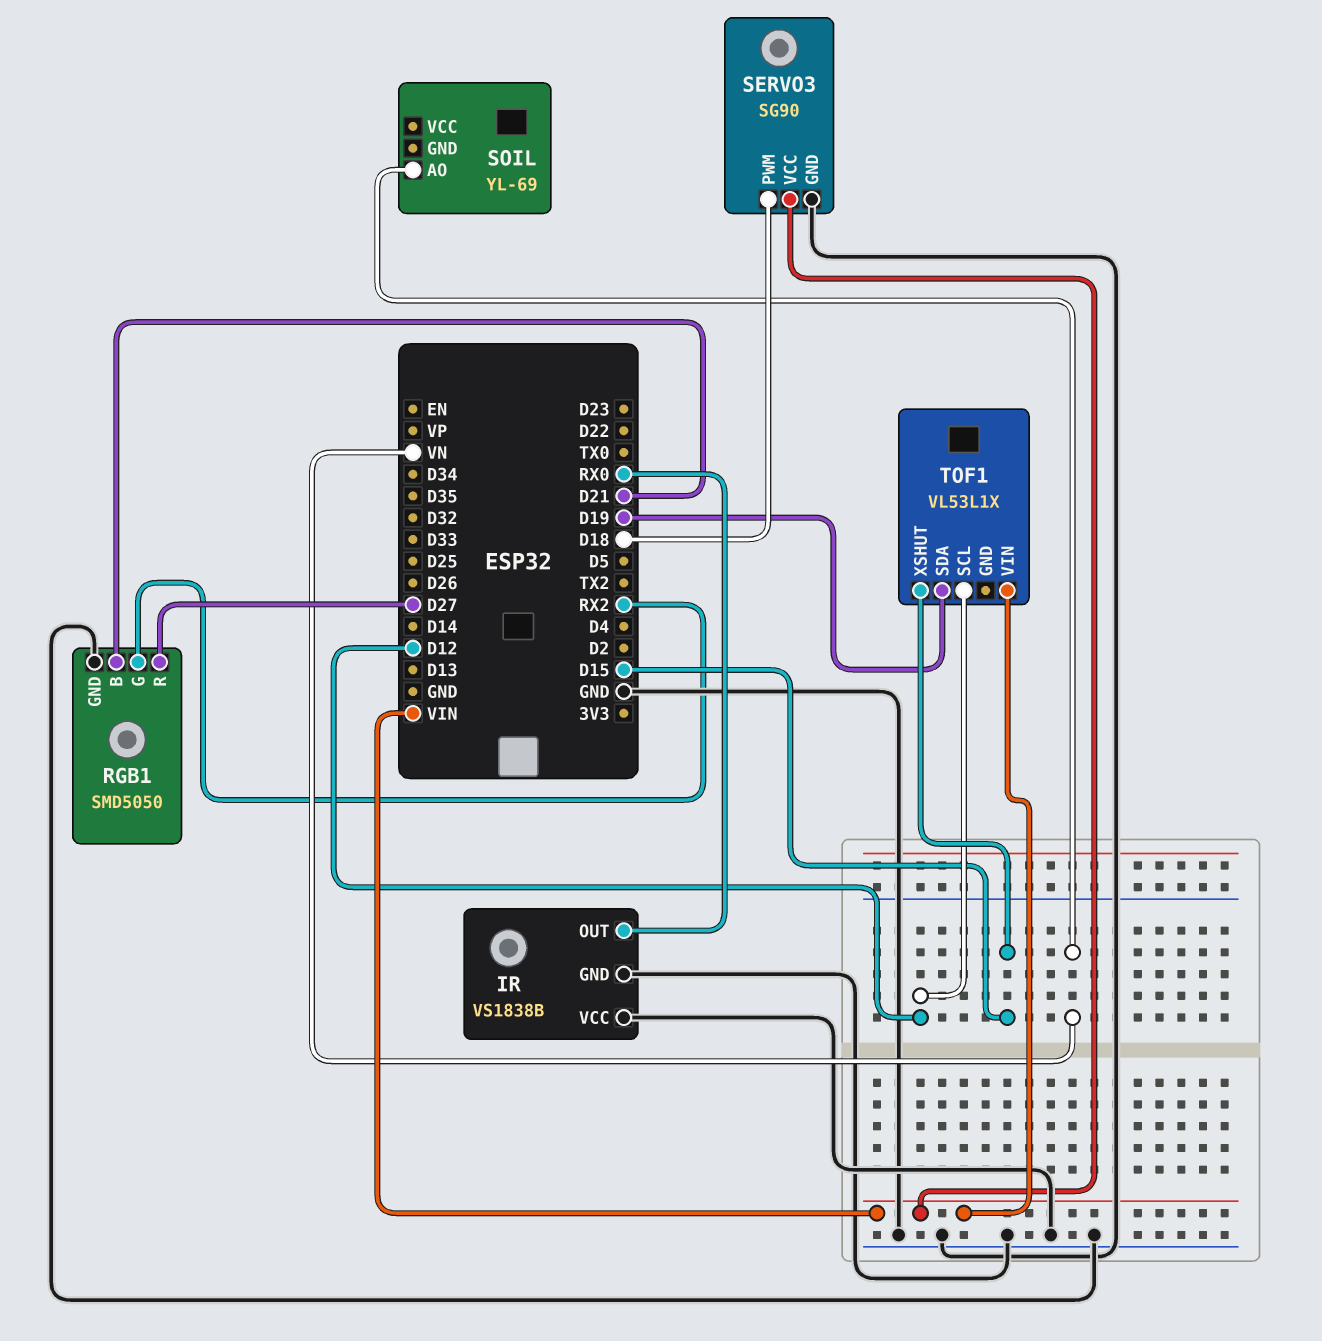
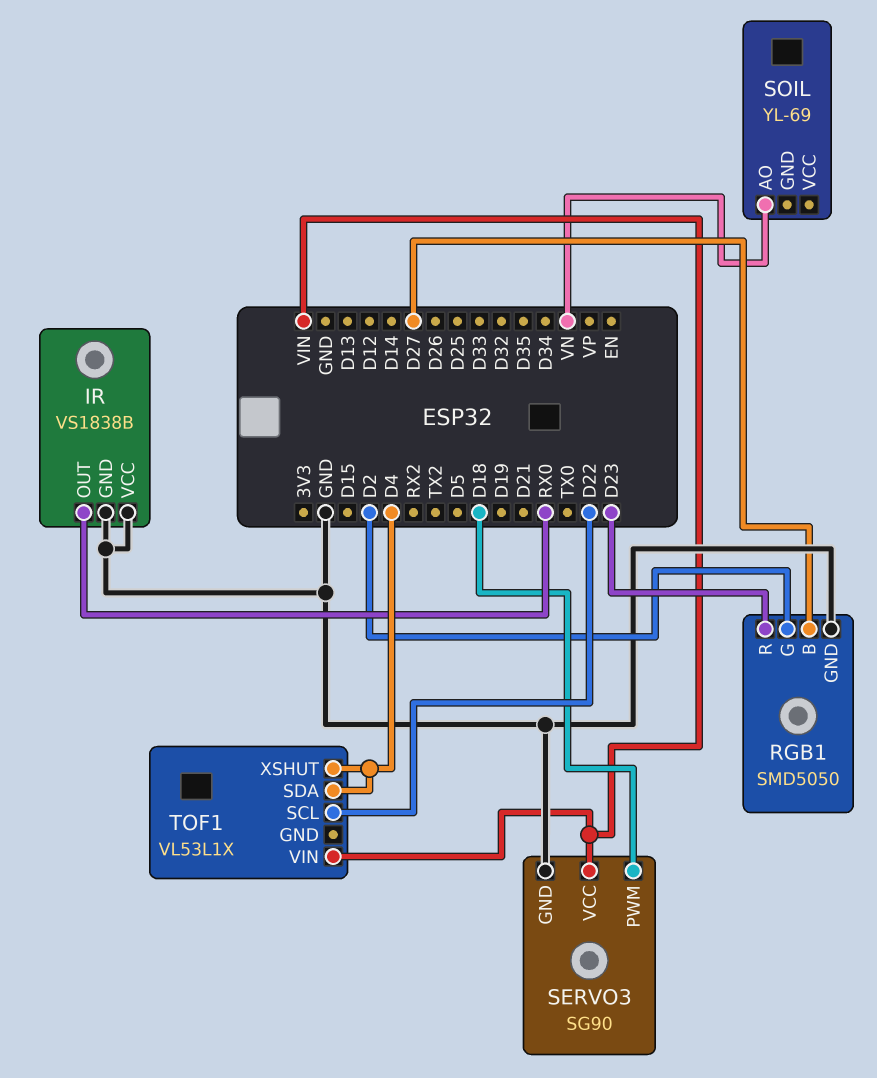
RGB1 pin B: D21 -> D27
RGB1 pin G: RX2 -> D2
RGB1 pin R: D27 -> D23
TOF1 pin SCL: D12 -> D22
TOF1 pin SDA: D19 -> D4
TOF1 pin XSHUT: D15 -> D4

